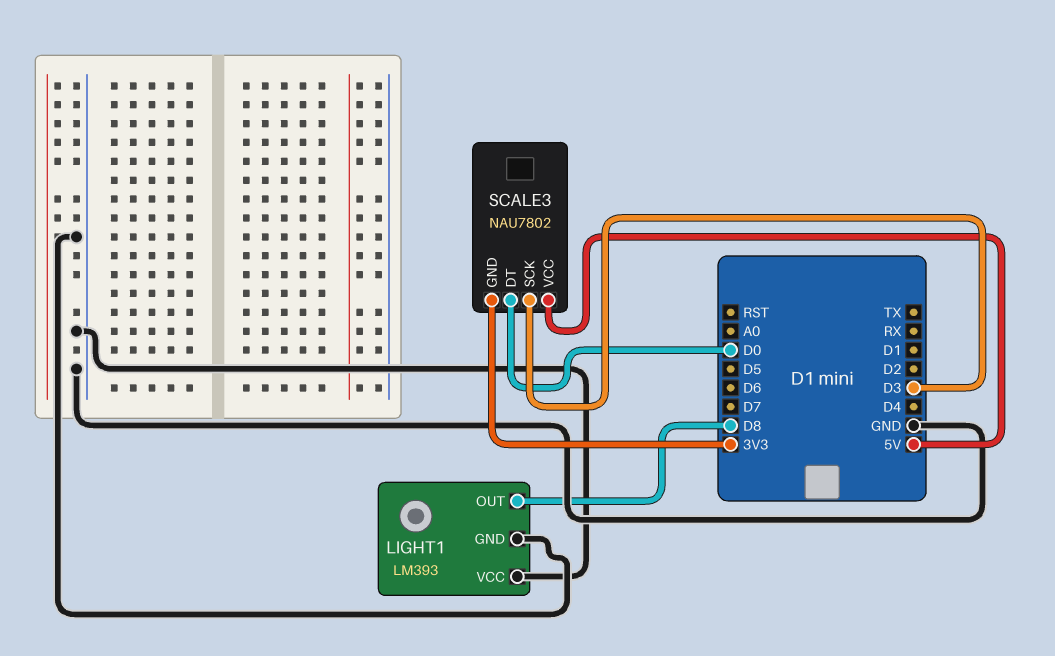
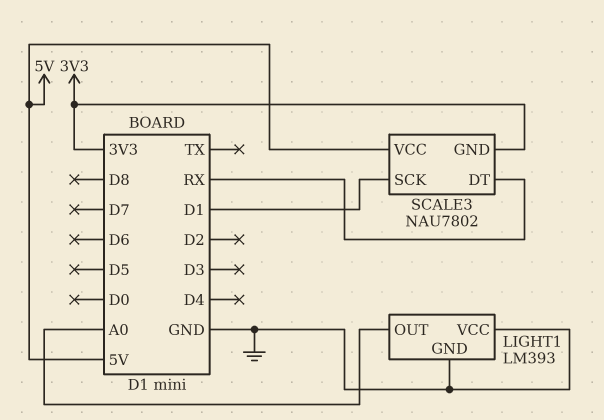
LIGHT1 pin OUT: D8 -> A0
SCALE3 pin DT: D0 -> RX
SCALE3 pin SCK: D3 -> D1

